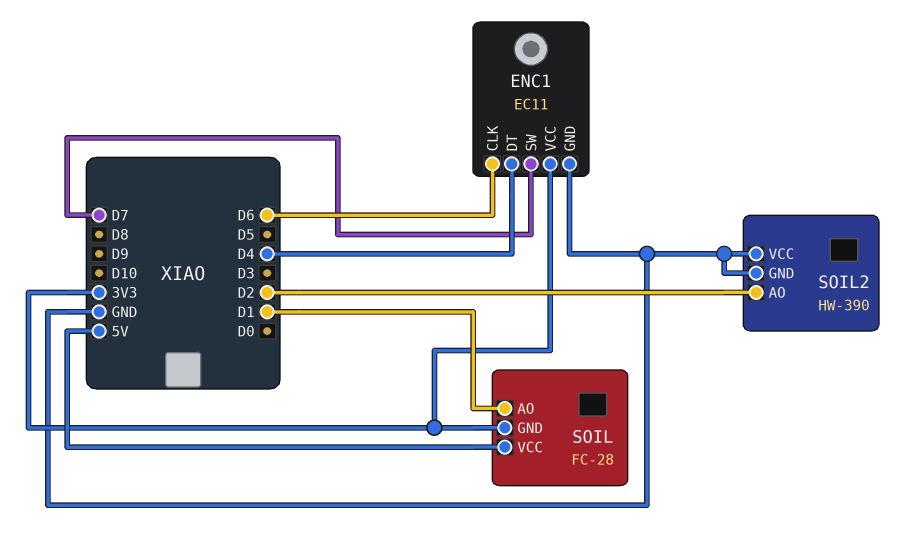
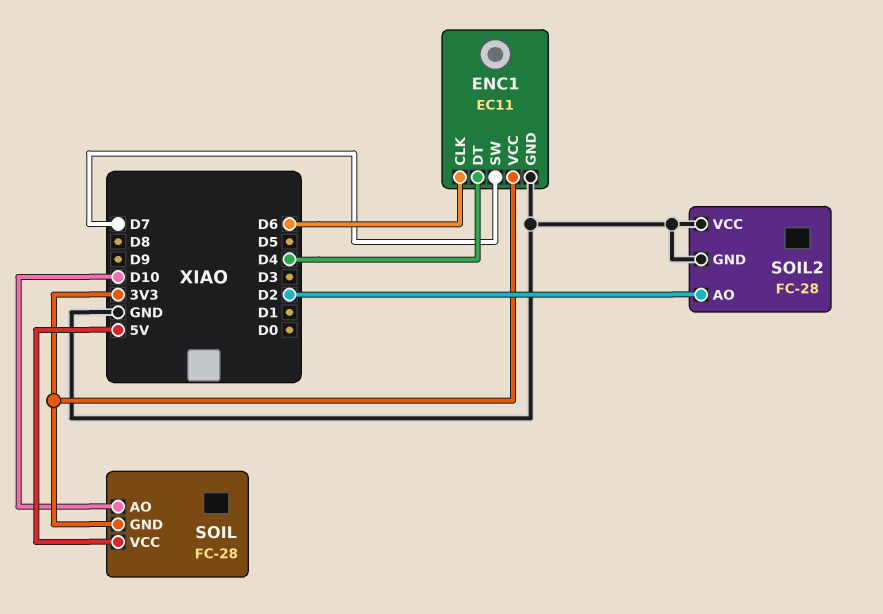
SOIL pin AO: D1 -> D10
SOIL2: HW-390 -> FC-28

